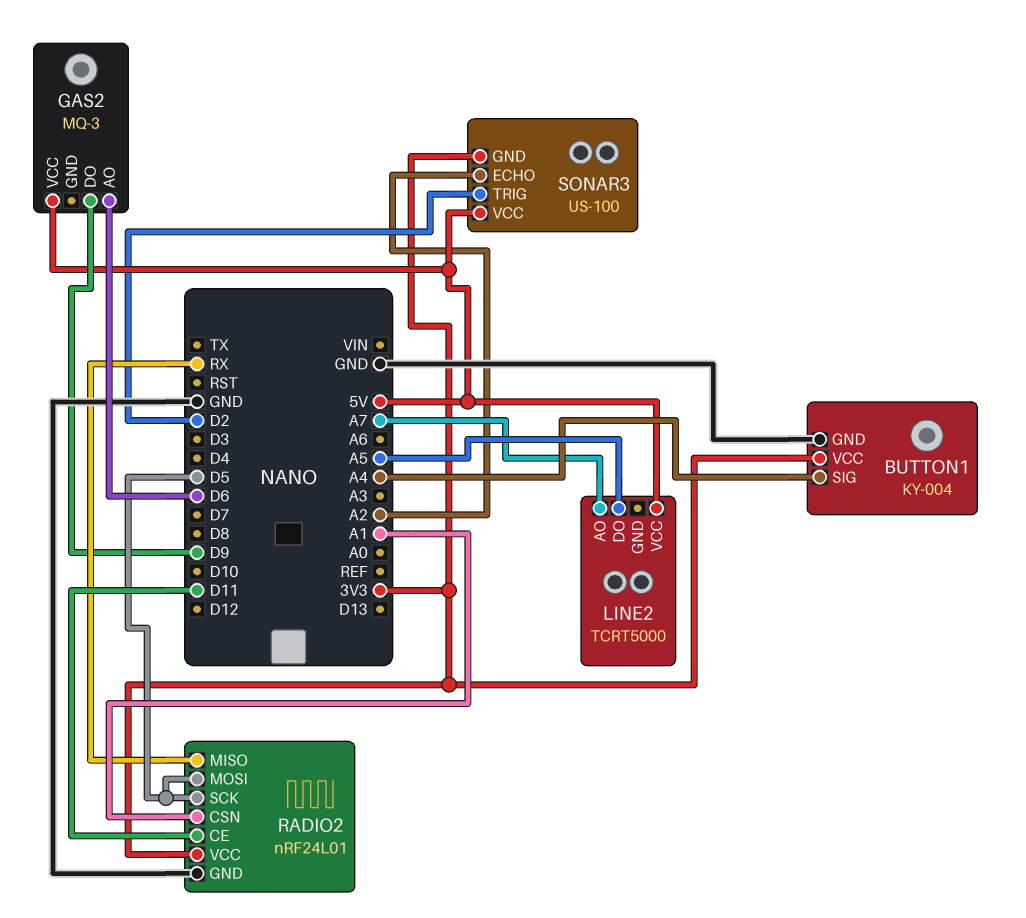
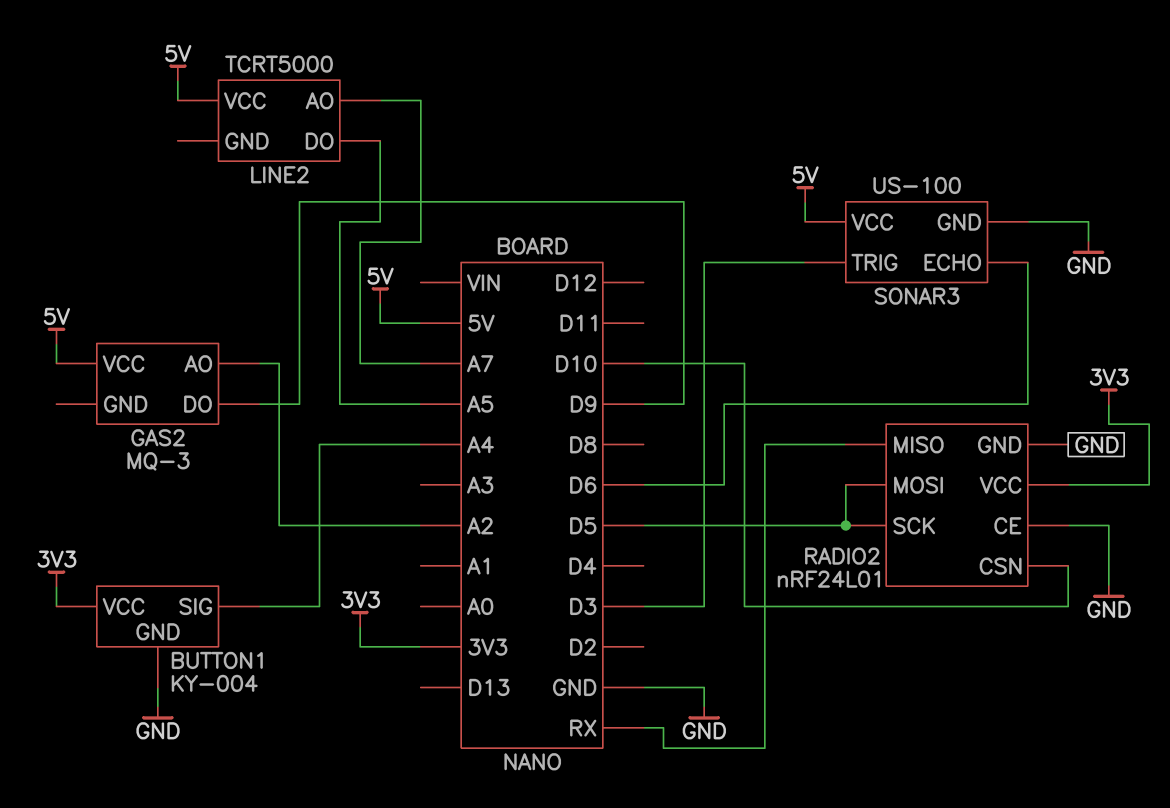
GAS2 pin AO: D6 -> A2
RADIO2 pin CE: D11 -> GND
RADIO2 pin CSN: A1 -> D10
SONAR3 pin ECHO: A2 -> D6
SONAR3 pin GND: 3V3 -> GND
SONAR3 pin TRIG: D2 -> D3

